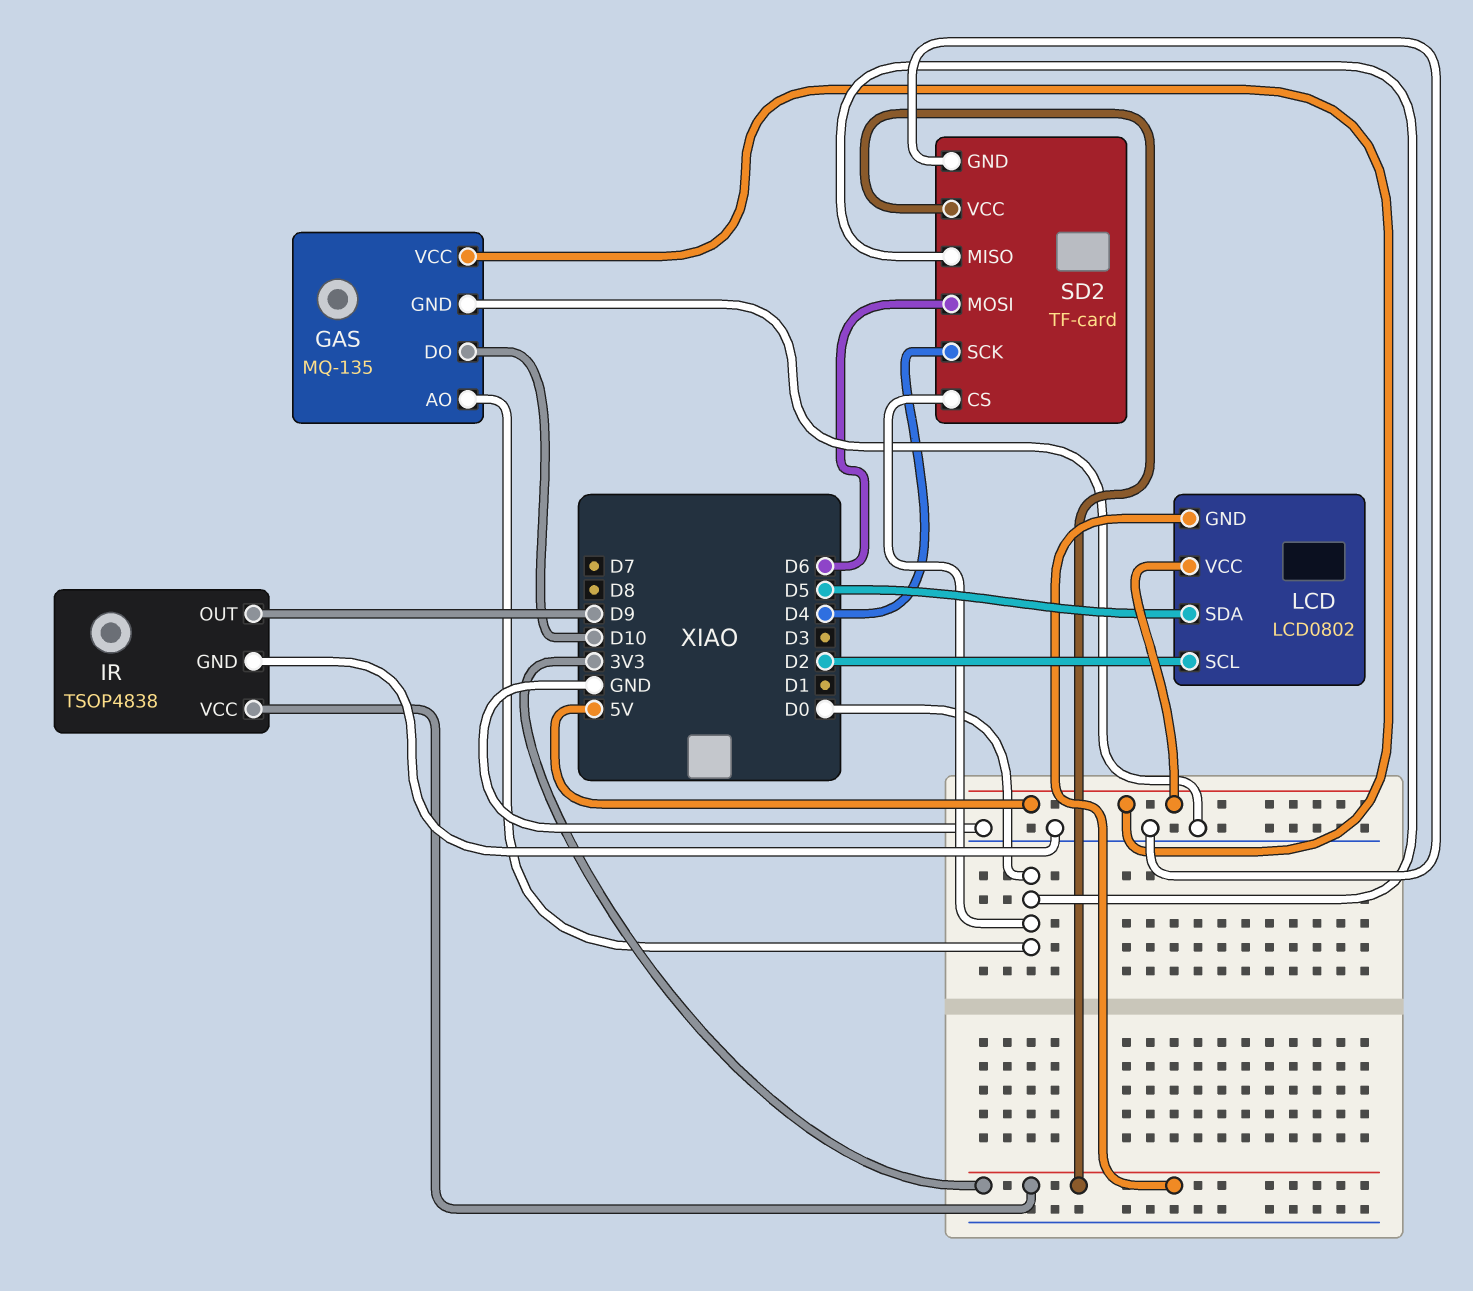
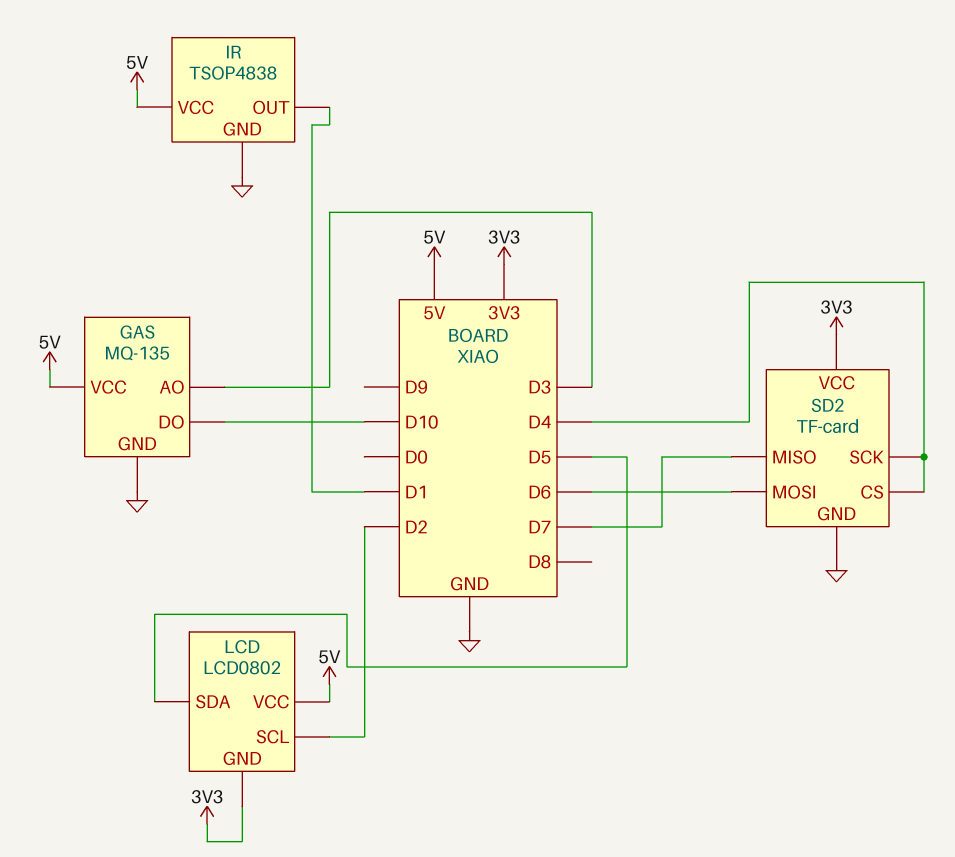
GAS pin AO: D0 -> D3
IR pin OUT: D9 -> D1
IR pin VCC: 3V3 -> 5V
SD2 pin CS: D0 -> D4
SD2 pin MISO: D0 -> D7

